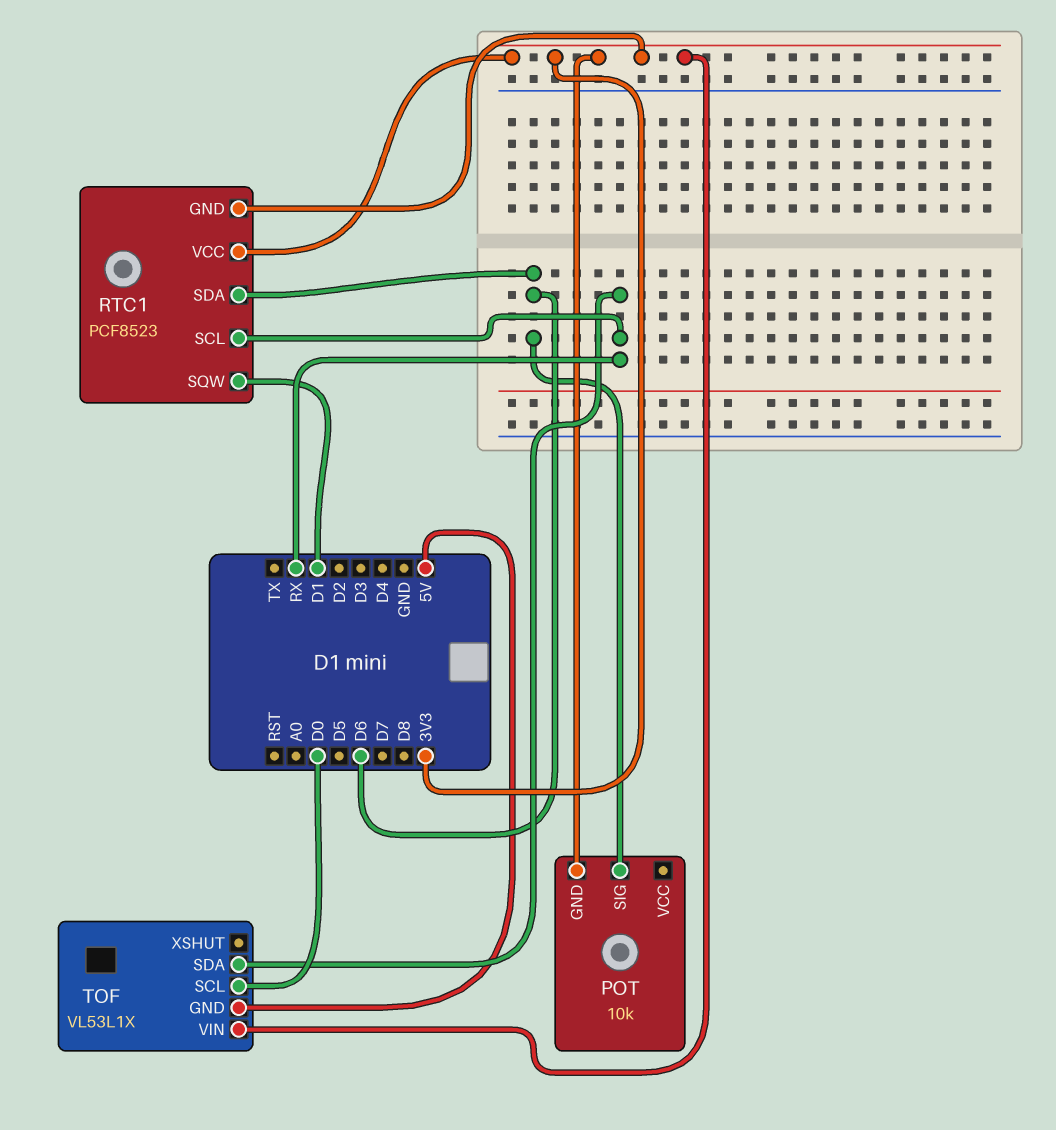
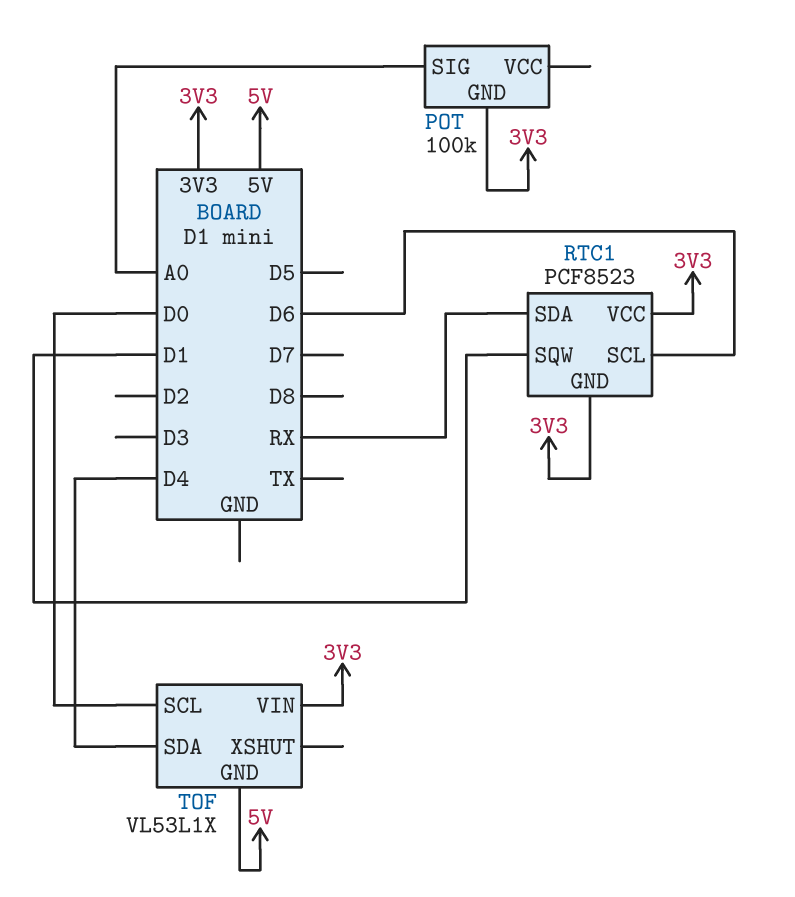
POT: 10k -> 100k
POT pin SIG: D6 -> A0
RTC1 pin SCL: RX -> D6
RTC1 pin SDA: D6 -> RX
TOF pin SDA: RX -> D4

